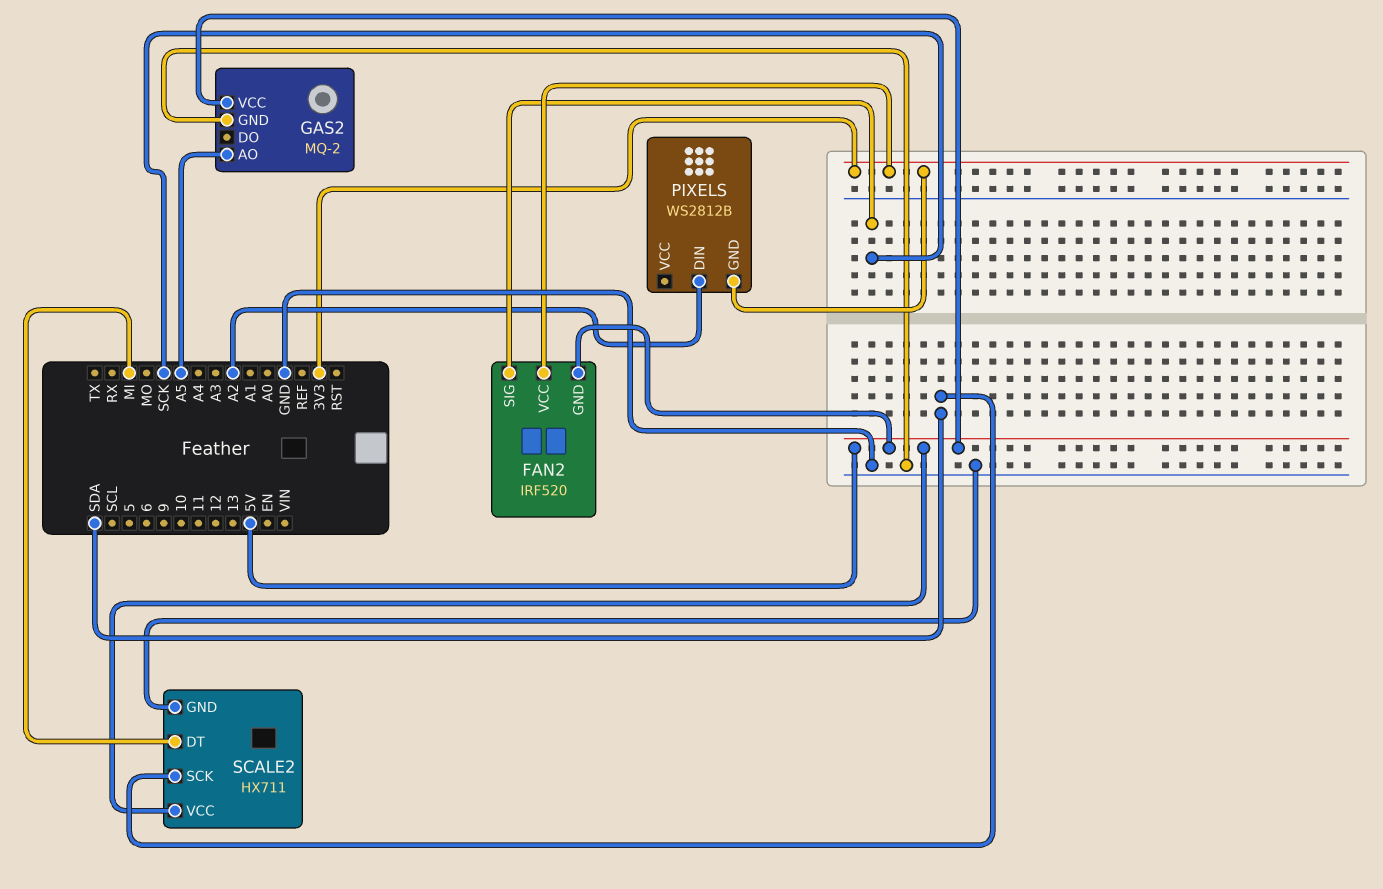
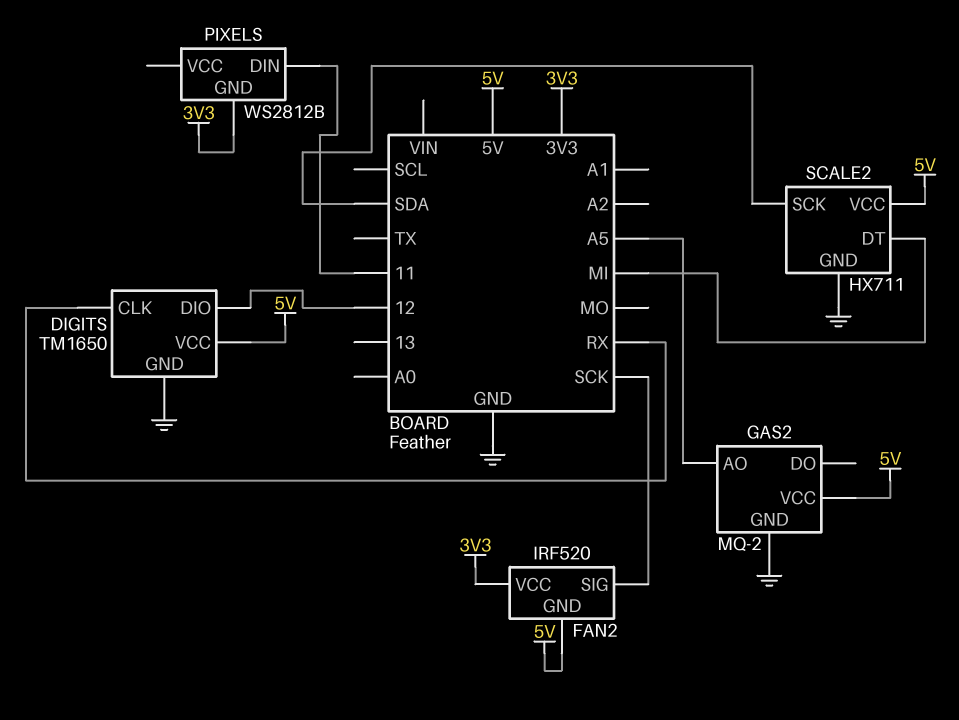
DIGITS: none -> TM1650
DIGITS pin CLK: none -> RX
DIGITS pin DIO: none -> 12
DIGITS pin GND: none -> GND
DIGITS pin VCC: none -> 5V
PIXELS pin DIN: A2 -> 11

